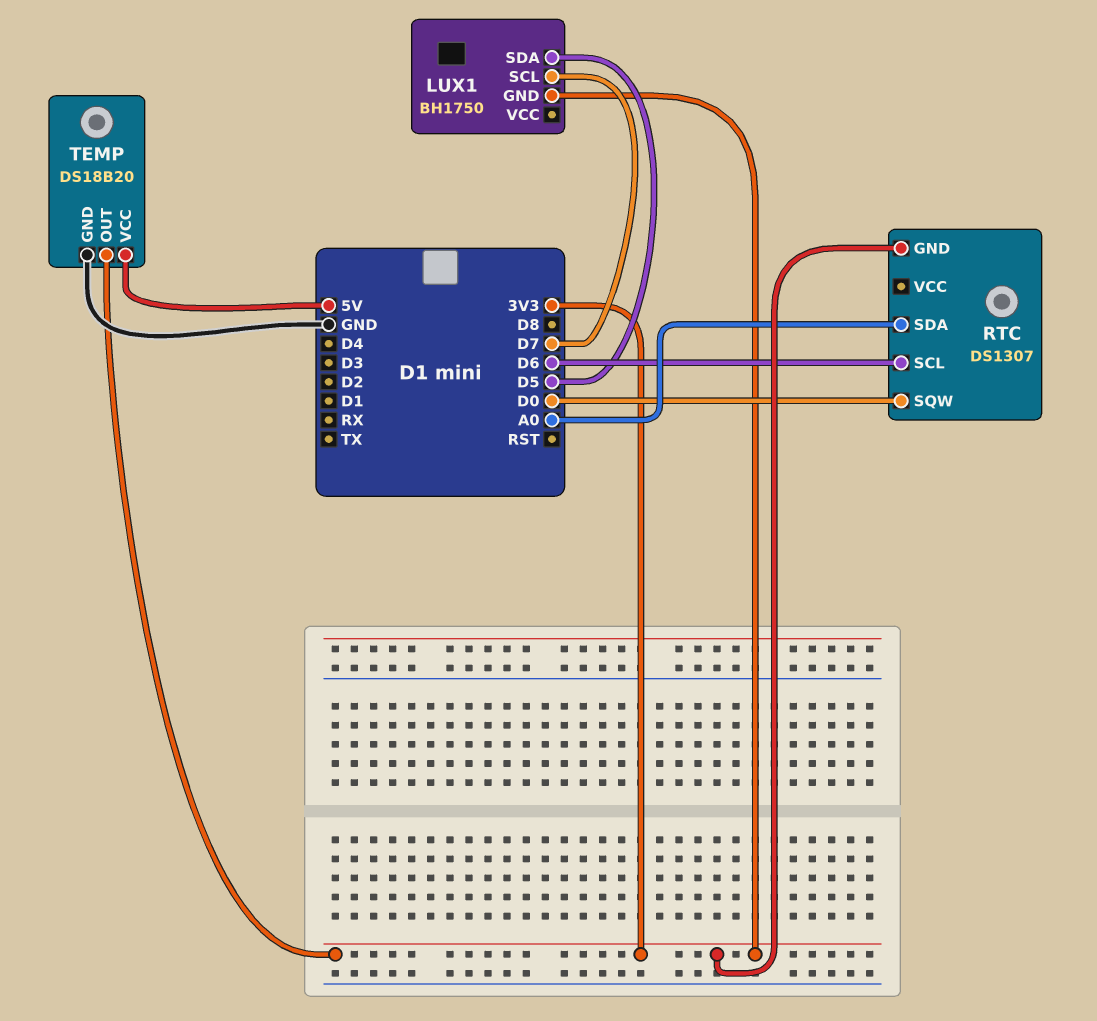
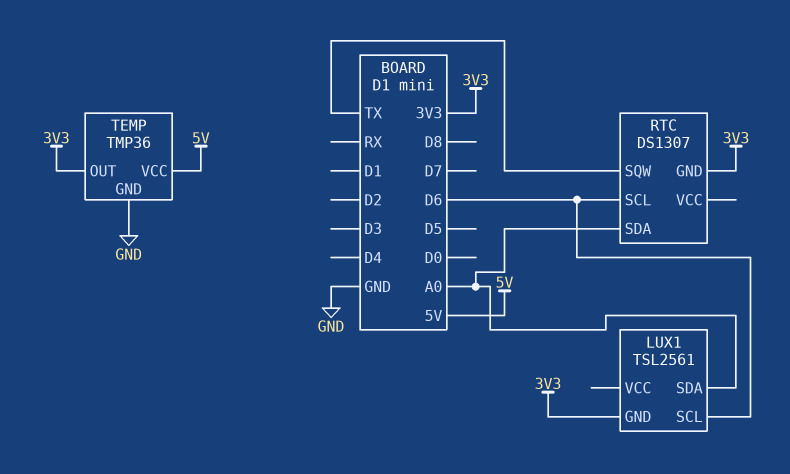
LUX1: BH1750 -> TSL2561
LUX1 pin SCL: D7 -> D6
LUX1 pin SDA: D5 -> A0
RTC pin SQW: D0 -> TX
TEMP: DS18B20 -> TMP36

